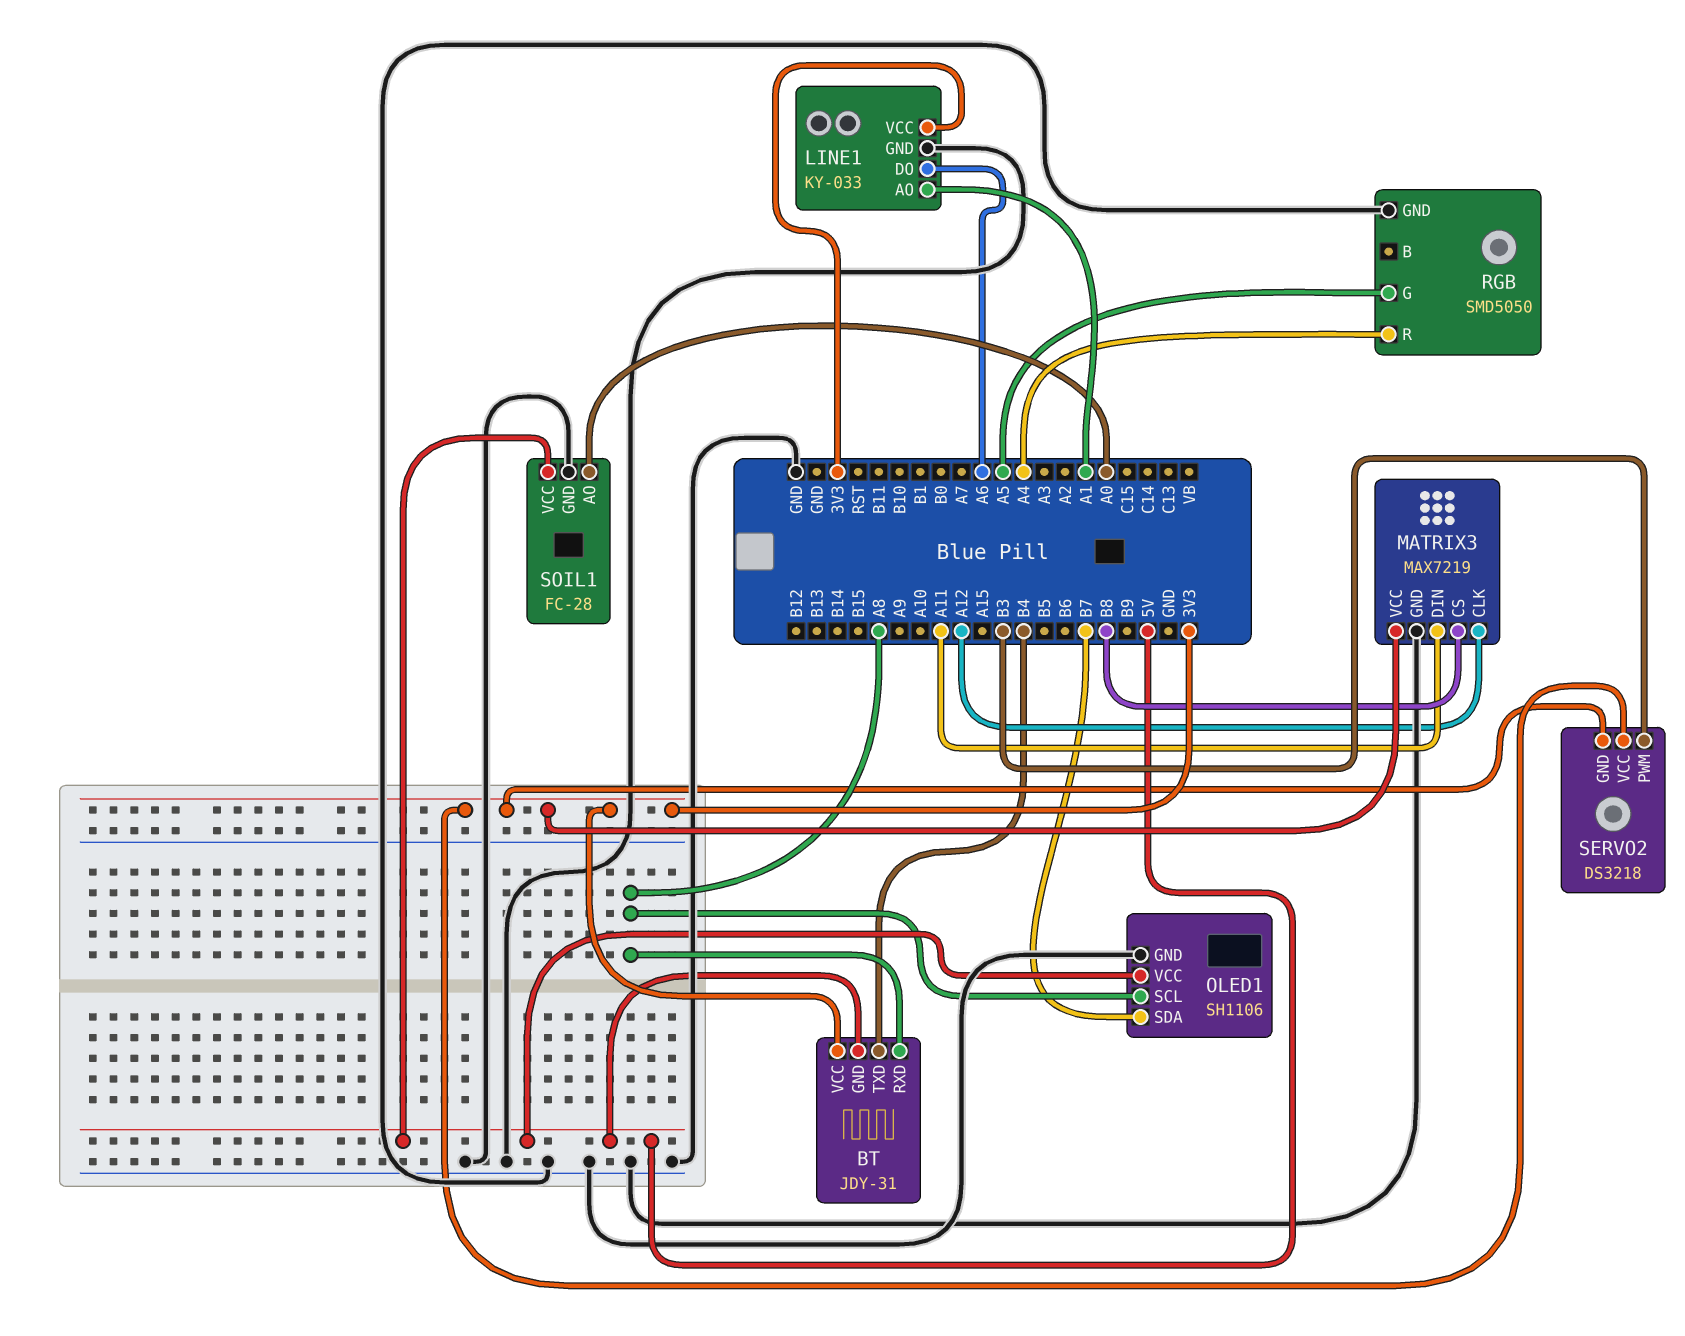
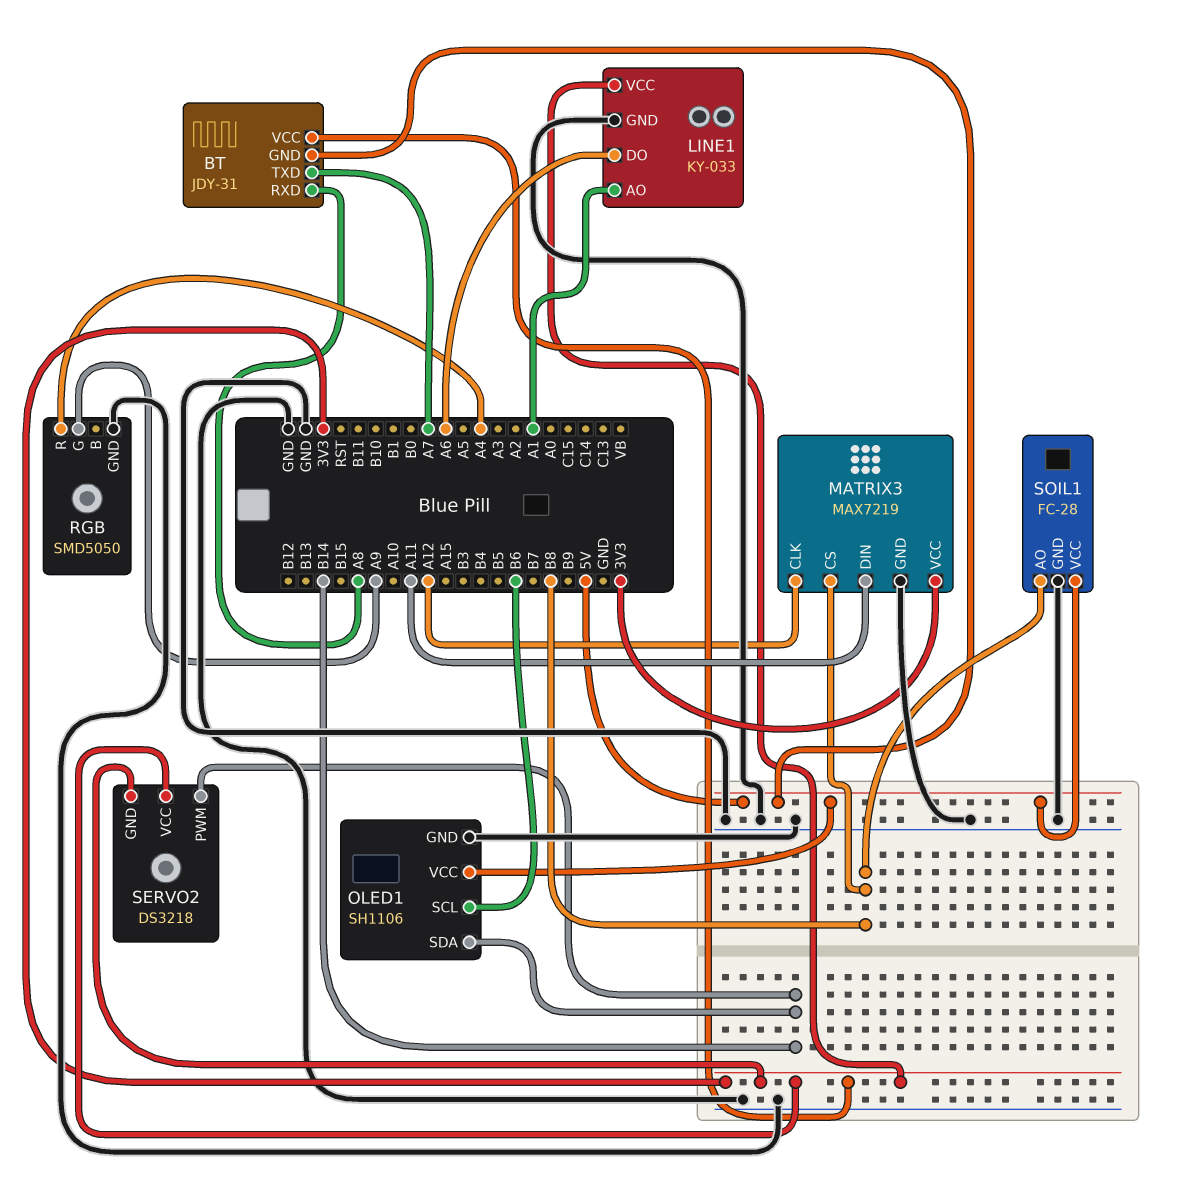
BT pin TXD: B4 -> A7
OLED1 pin SCL: A8 -> B6
OLED1 pin SDA: B7 -> B14
RGB pin G: A5 -> A9
SERVO2 pin PWM: B3 -> B14
SOIL1 pin AO: A0 -> B8

